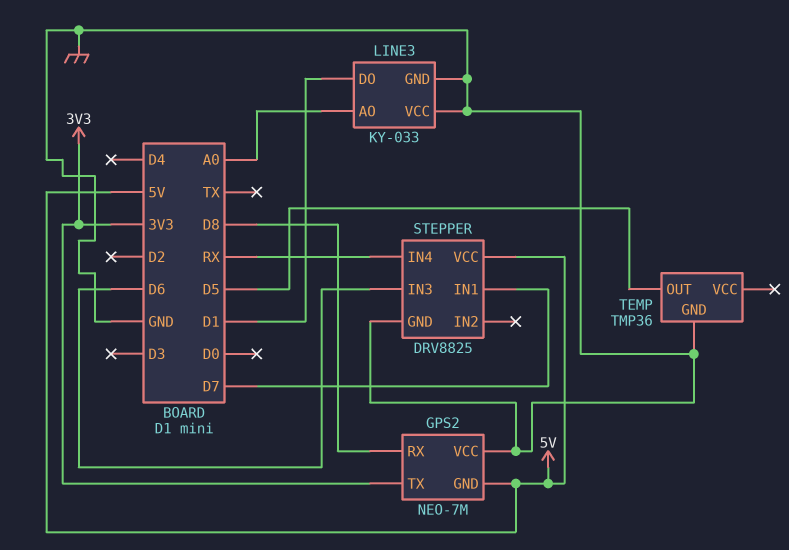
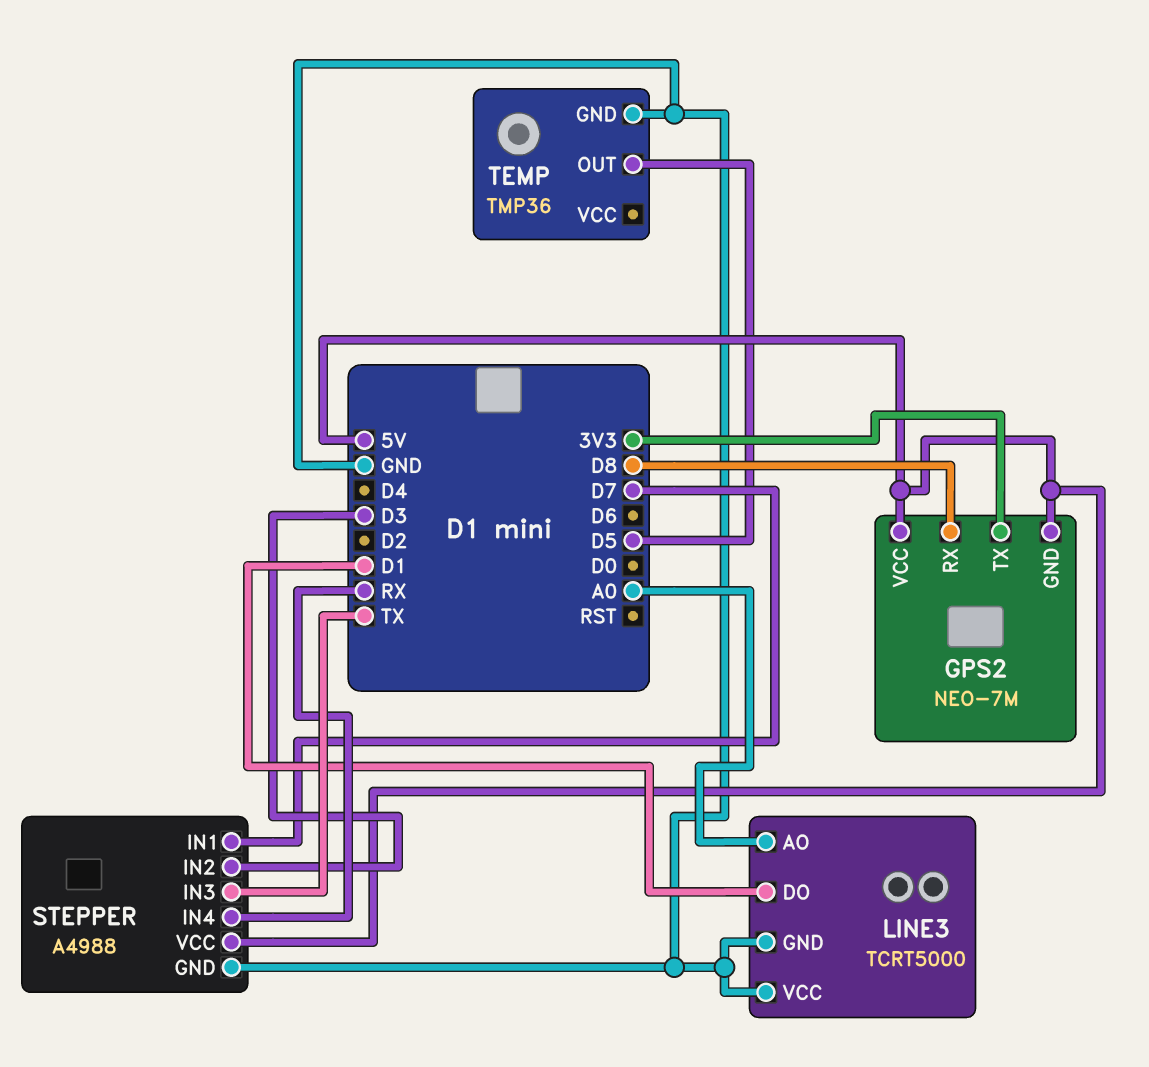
GPS2 pin VCC: GND -> 5V
LINE3: KY-033 -> TCRT5000
STEPPER: DRV8825 -> A4988
STEPPER pin IN2: none -> D3
STEPPER pin IN3: D6 -> TX

